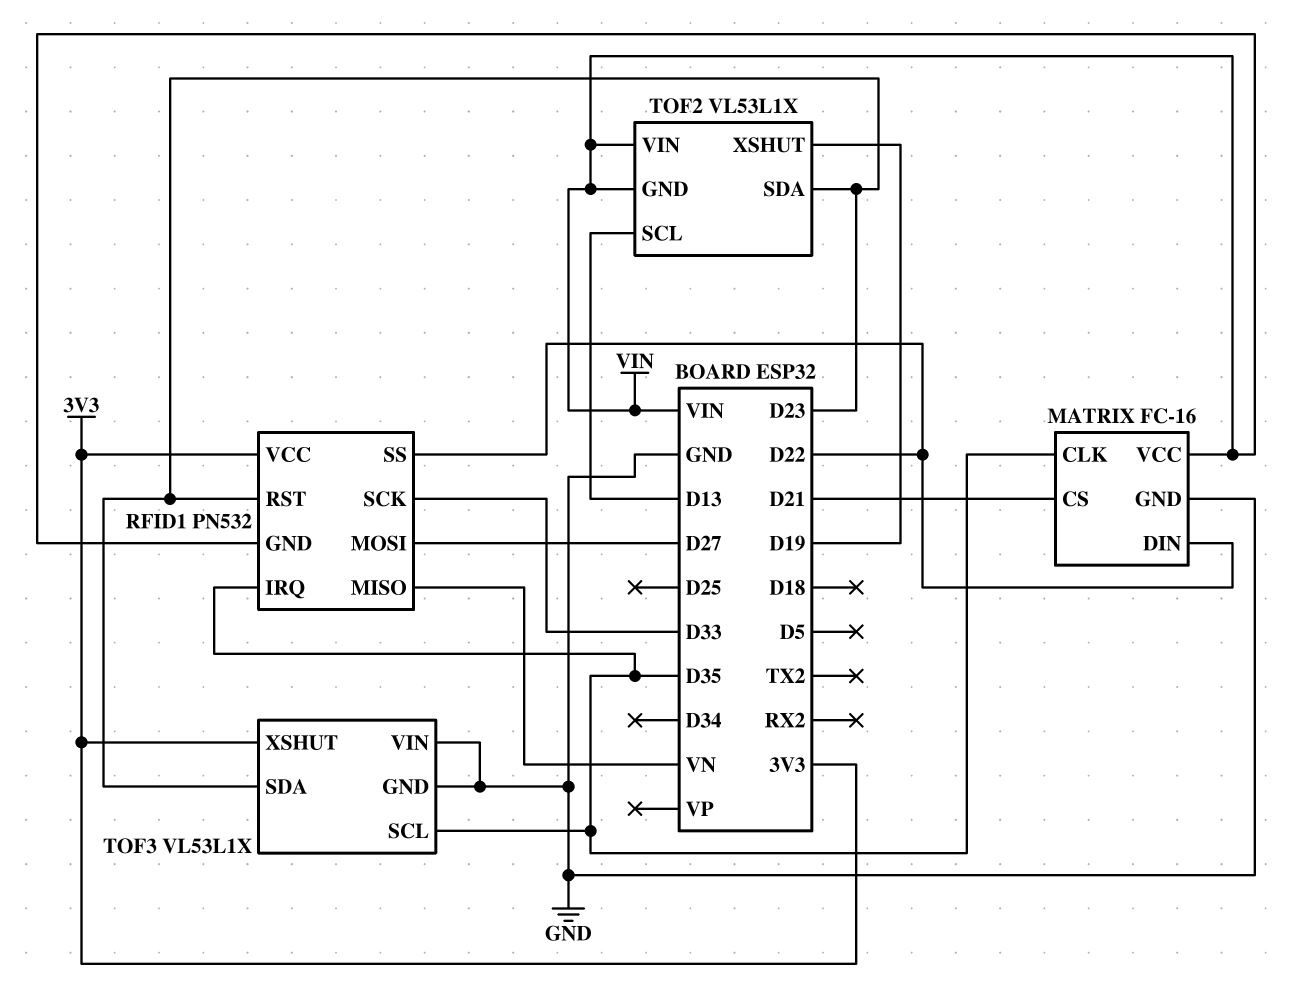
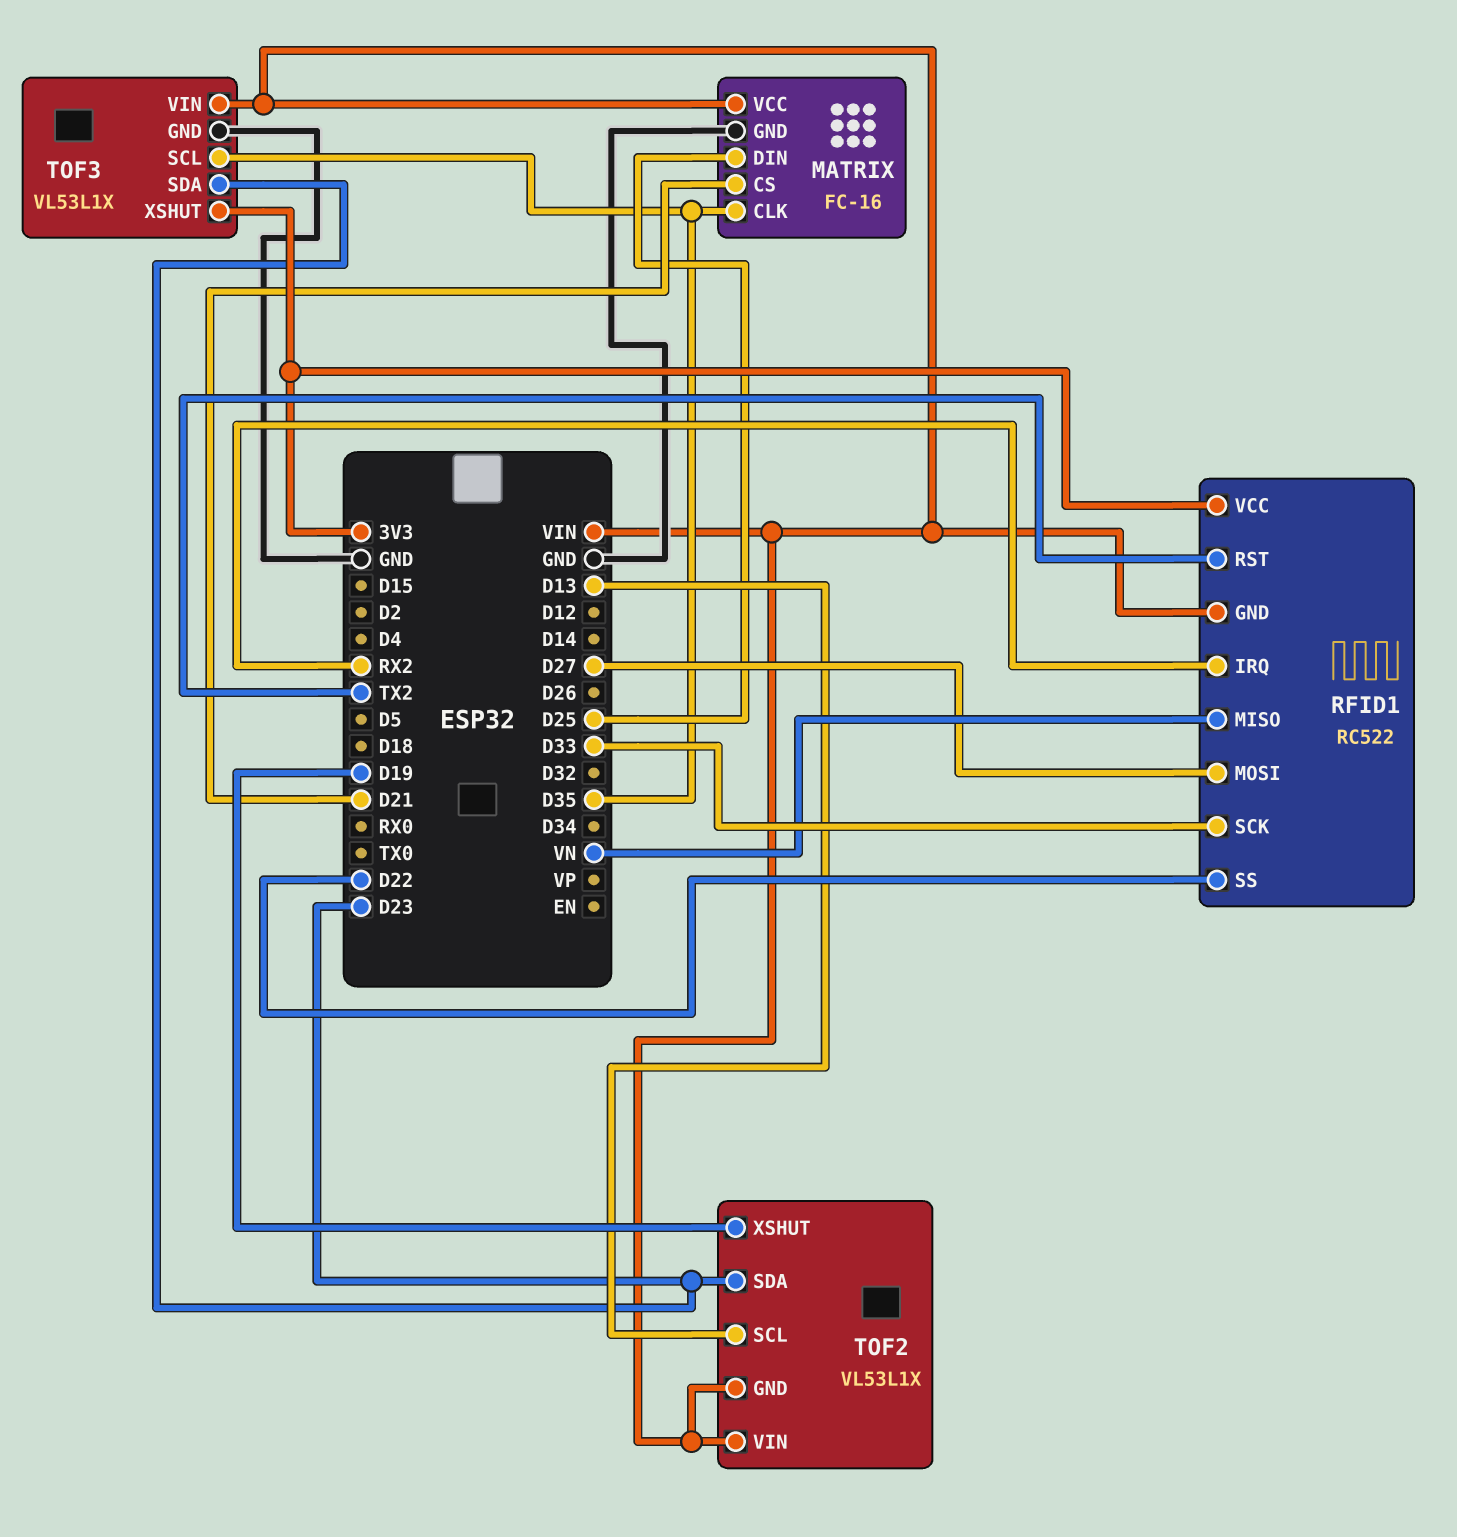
MATRIX pin DIN: D22 -> D25
RFID1: PN532 -> RC522
RFID1 pin IRQ: D35 -> RX2
RFID1 pin RST: D23 -> TX2
TOF3 pin VIN: GND -> VIN

